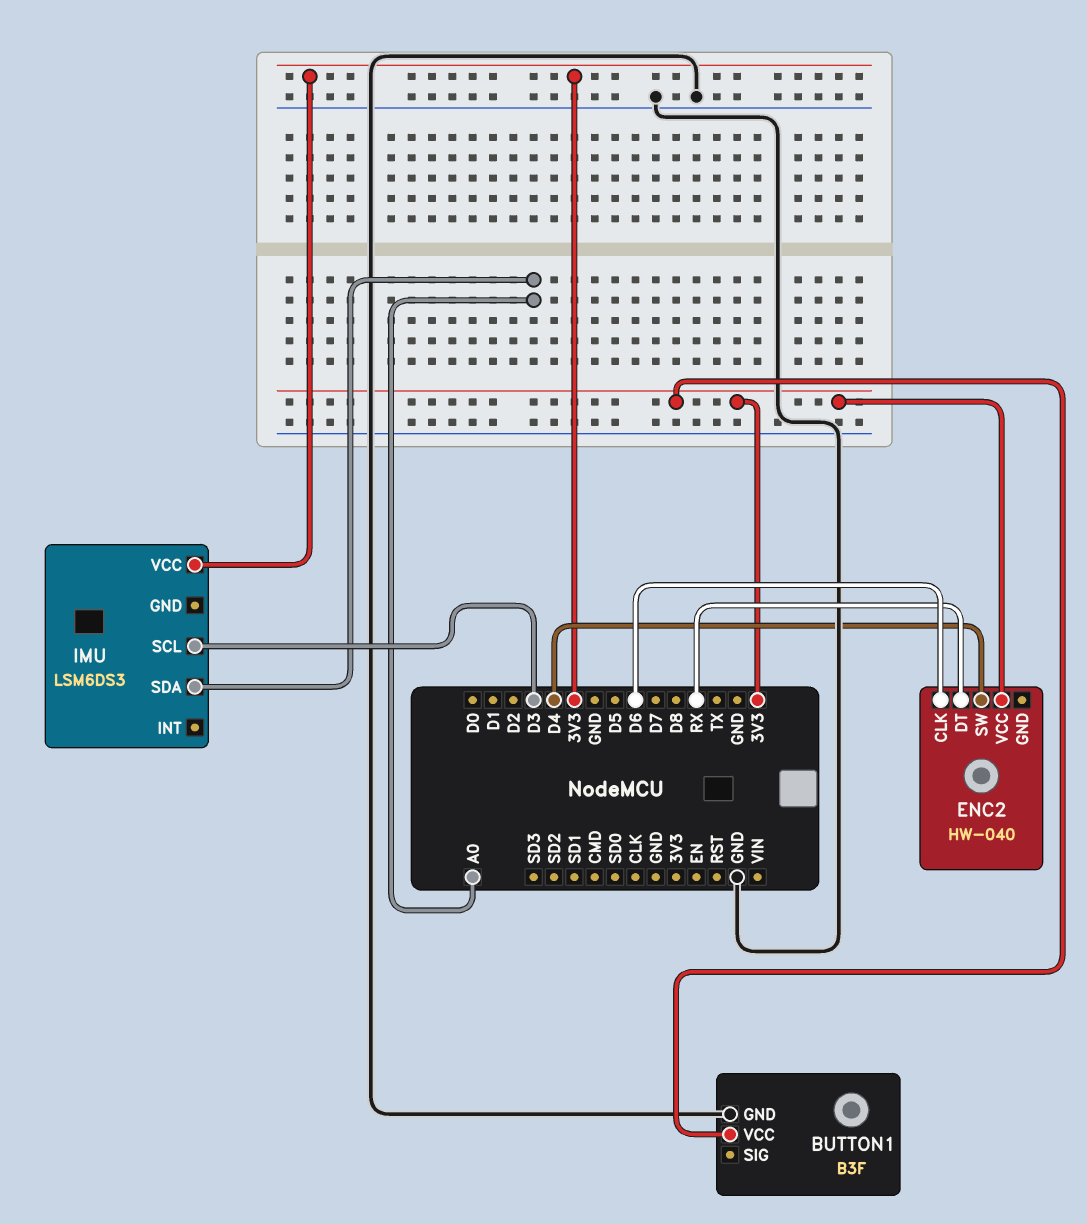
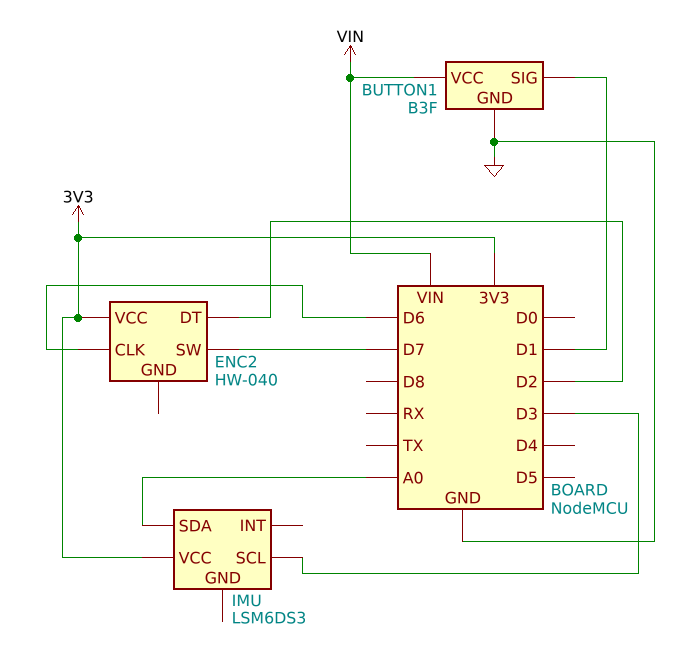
BUTTON1 pin SIG: none -> D1
BUTTON1 pin VCC: 3V3 -> VIN
ENC2 pin DT: RX -> D2
ENC2 pin SW: D4 -> D7

